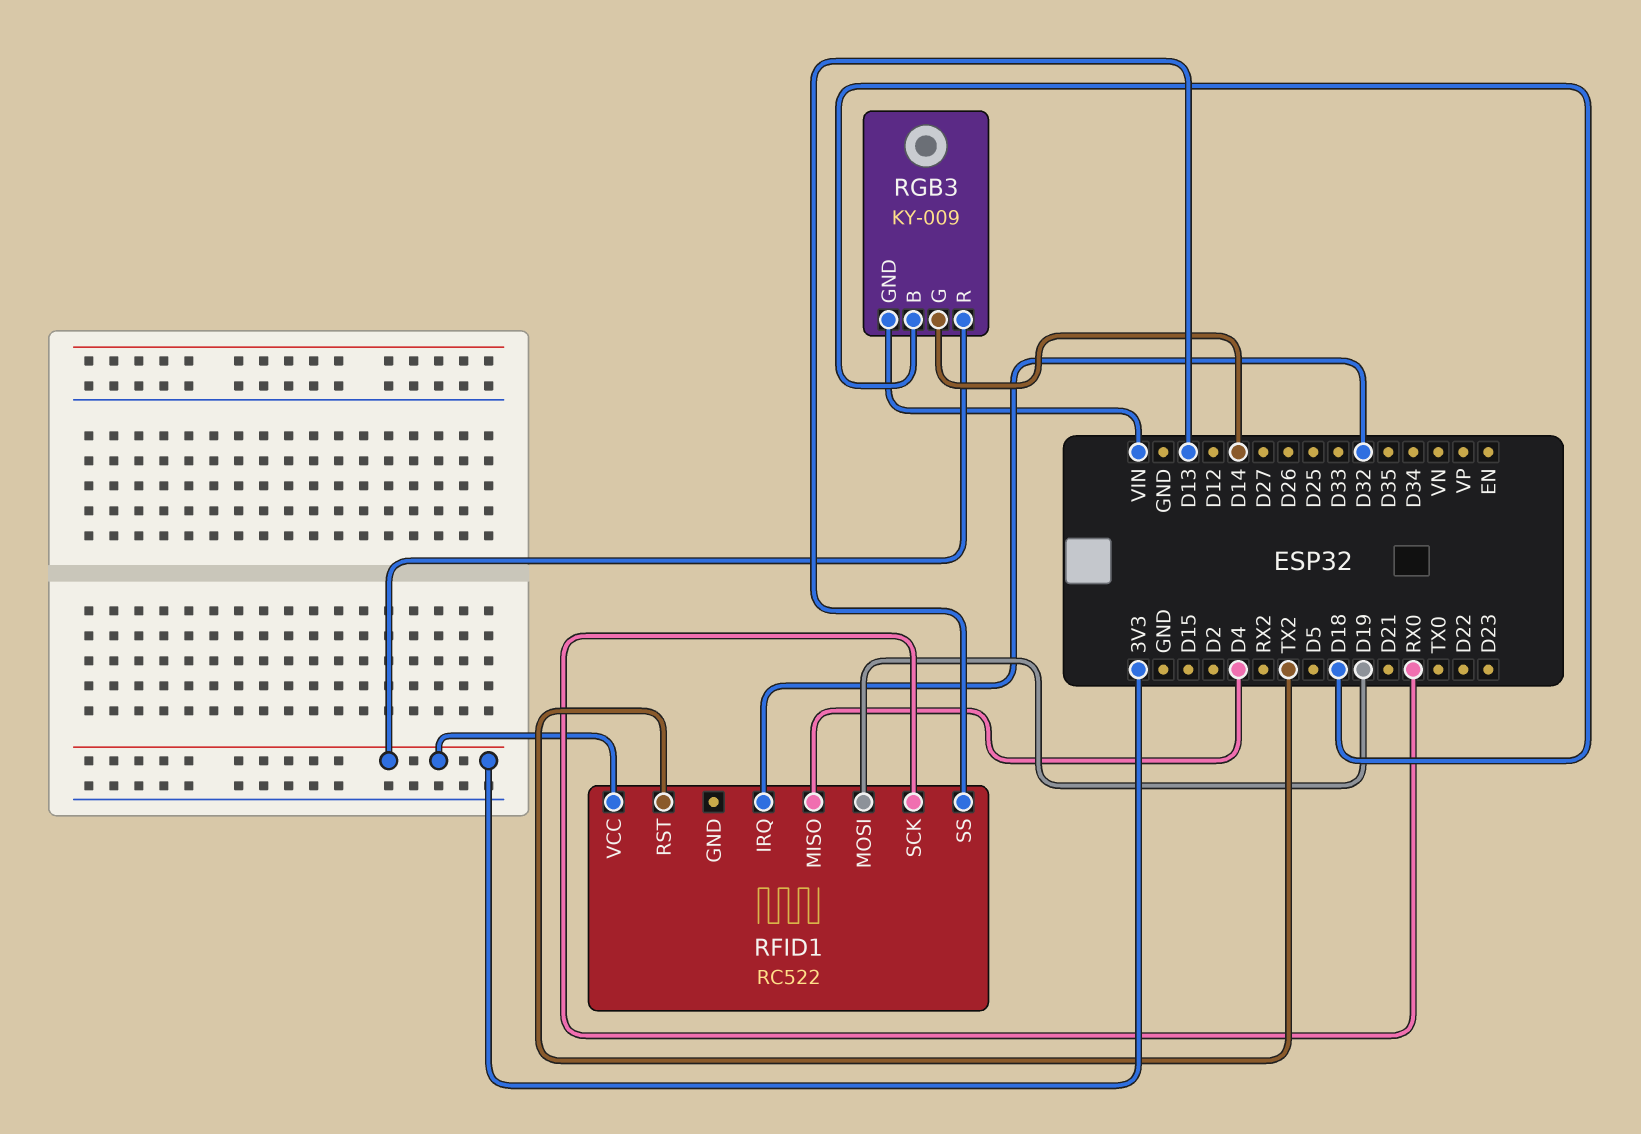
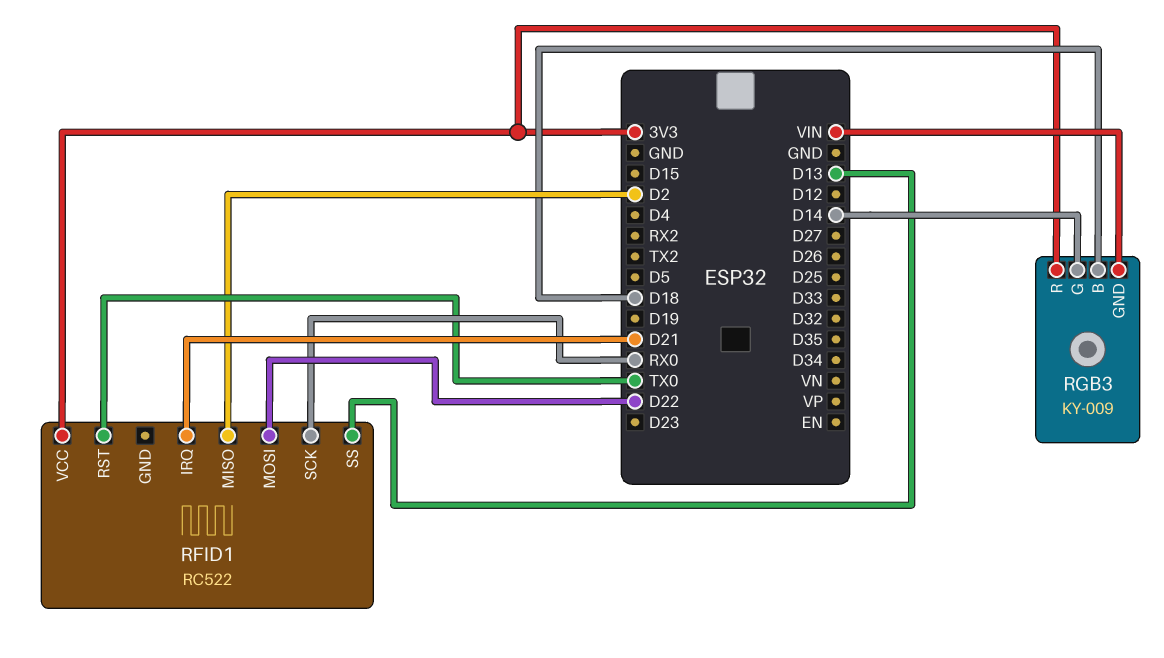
RFID1 pin IRQ: D32 -> D21
RFID1 pin MISO: D4 -> D2
RFID1 pin MOSI: D19 -> D22
RFID1 pin RST: TX2 -> TX0

